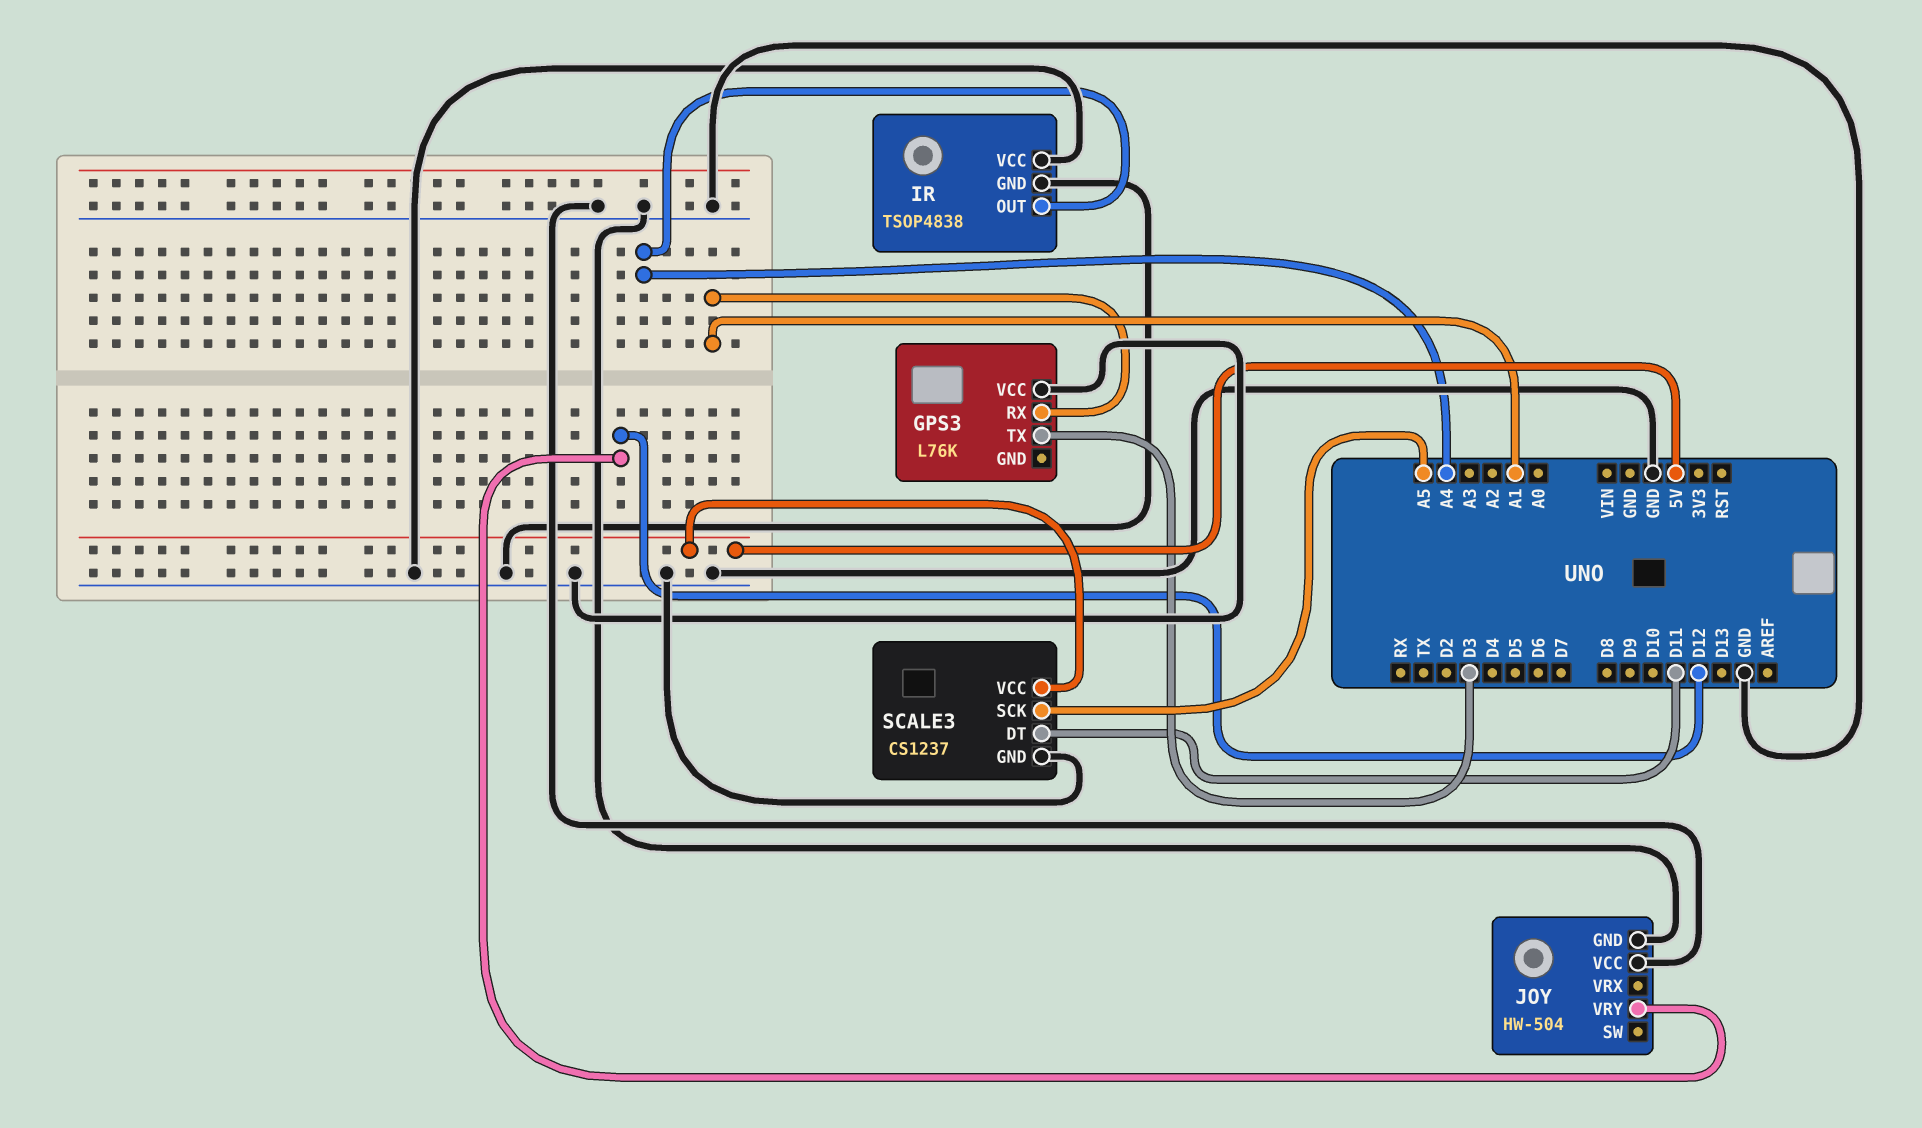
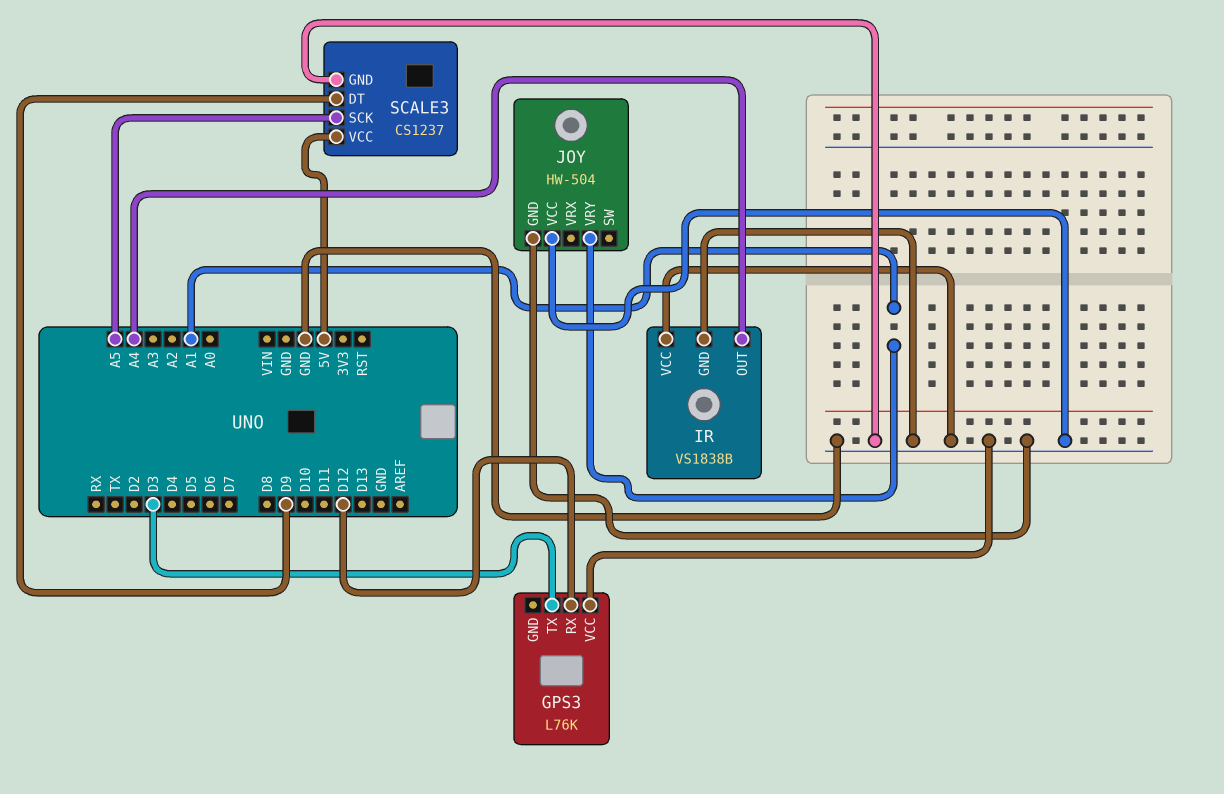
GPS3 pin RX: A1 -> D12
IR: TSOP4838 -> VS1838B
JOY pin VRY: D12 -> A1
SCALE3 pin DT: D11 -> D9

